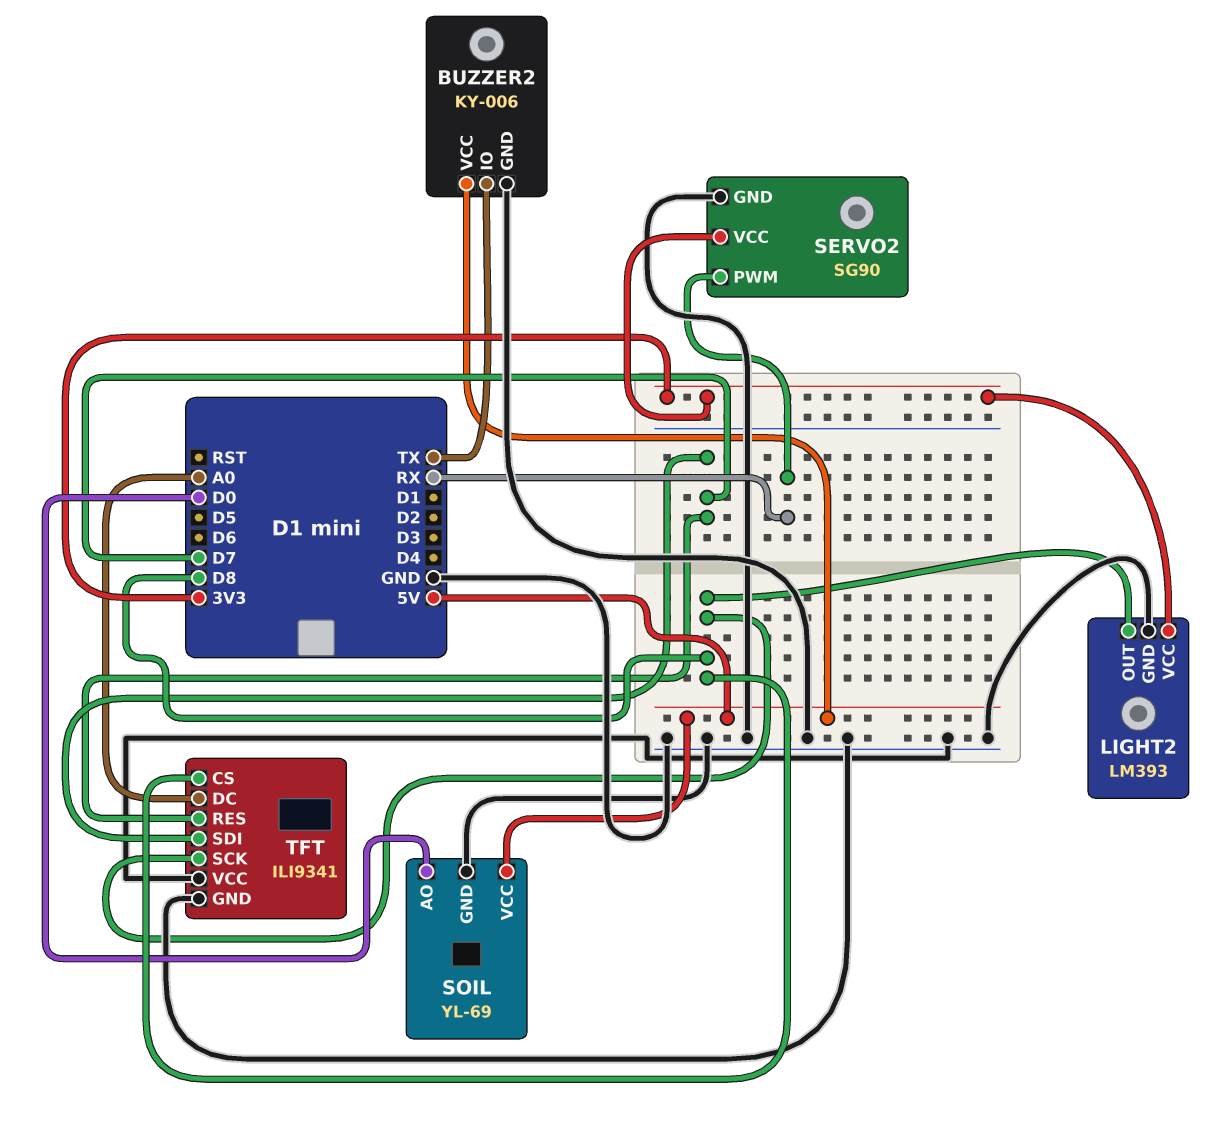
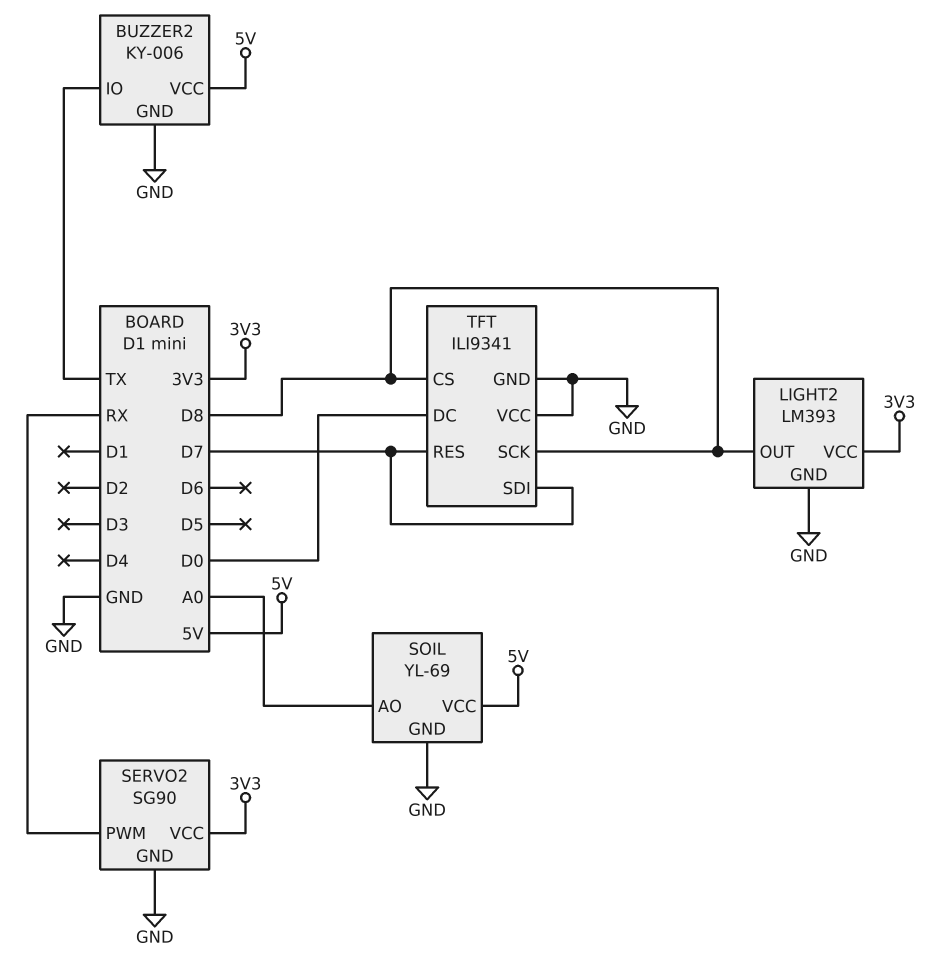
SOIL pin AO: D0 -> A0
TFT pin DC: A0 -> D0

